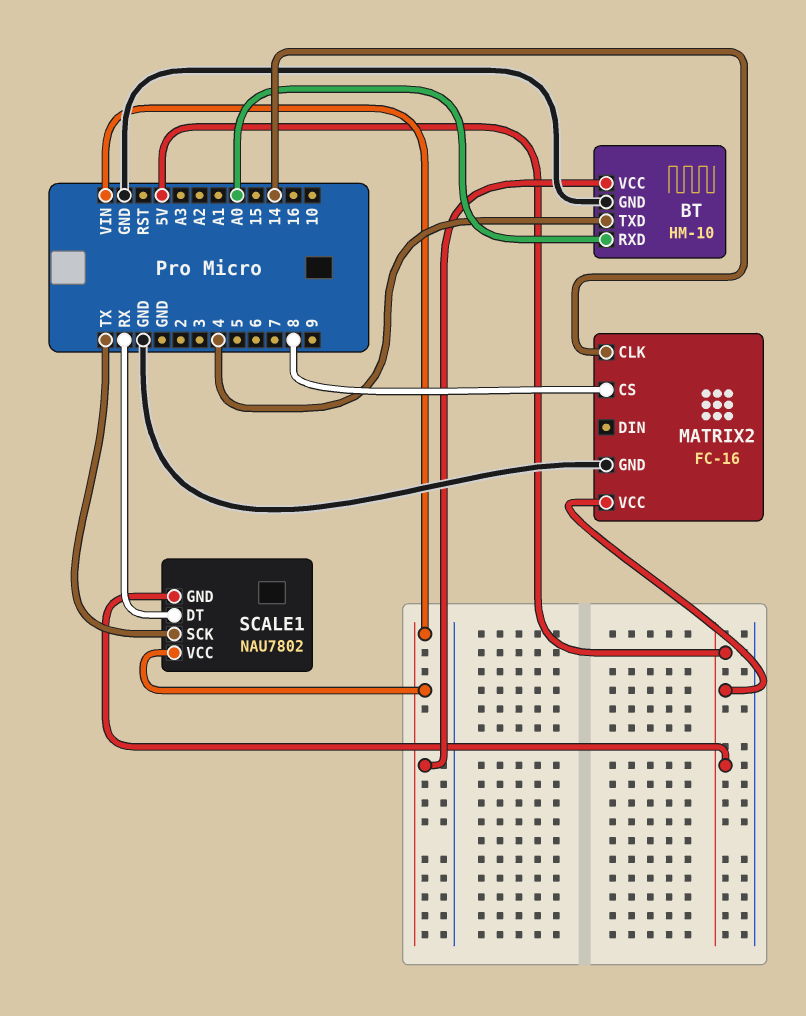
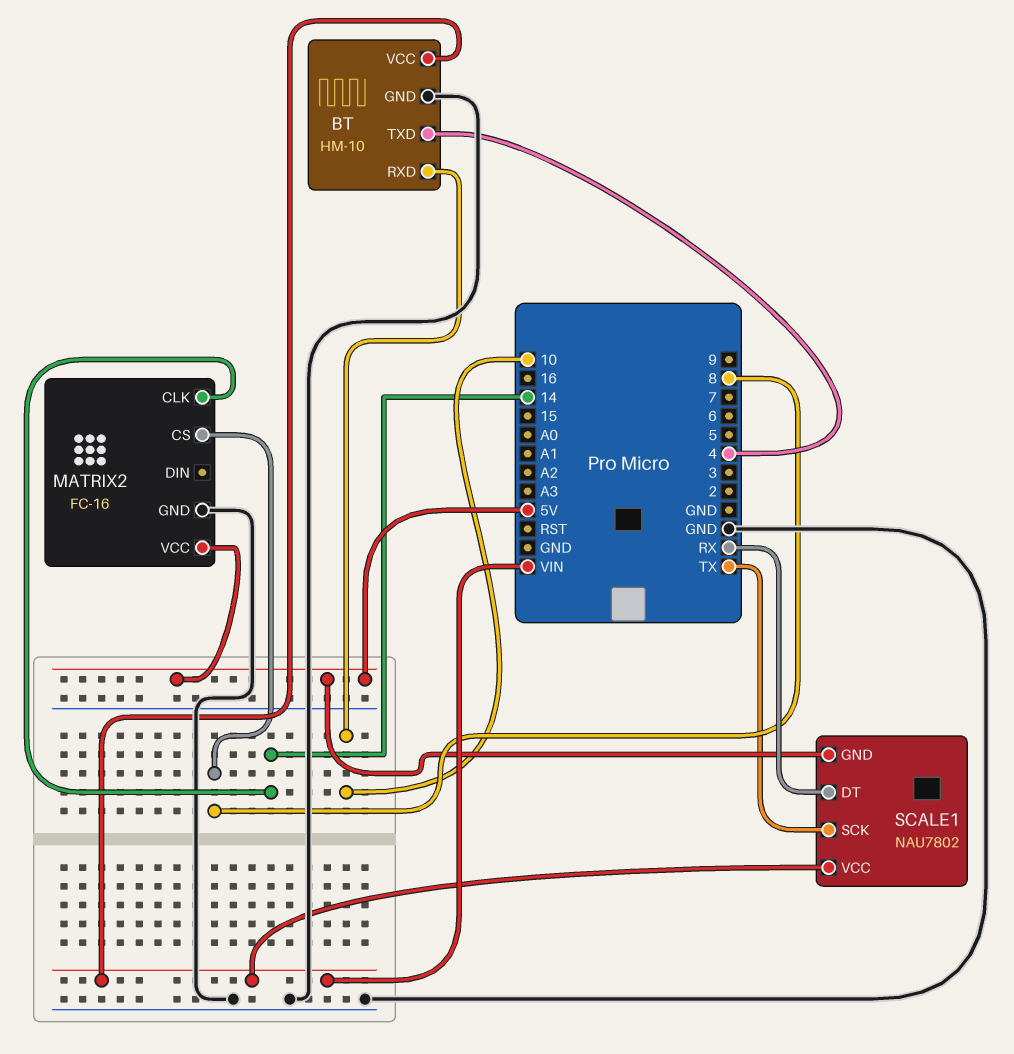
BT pin RXD: A0 -> 10

